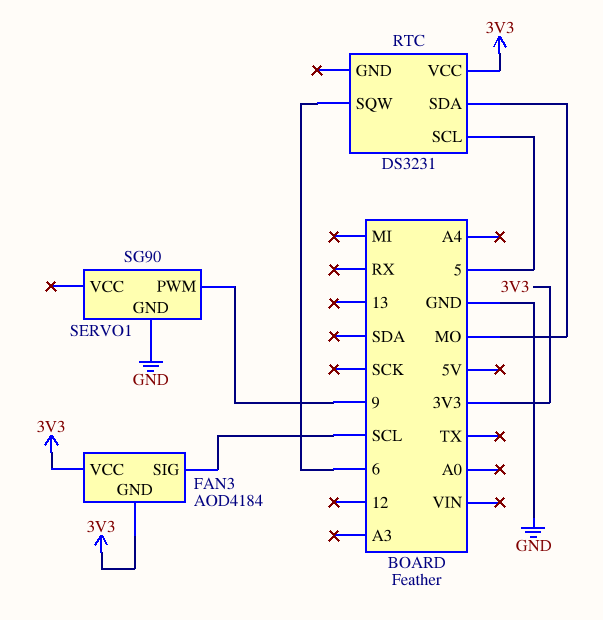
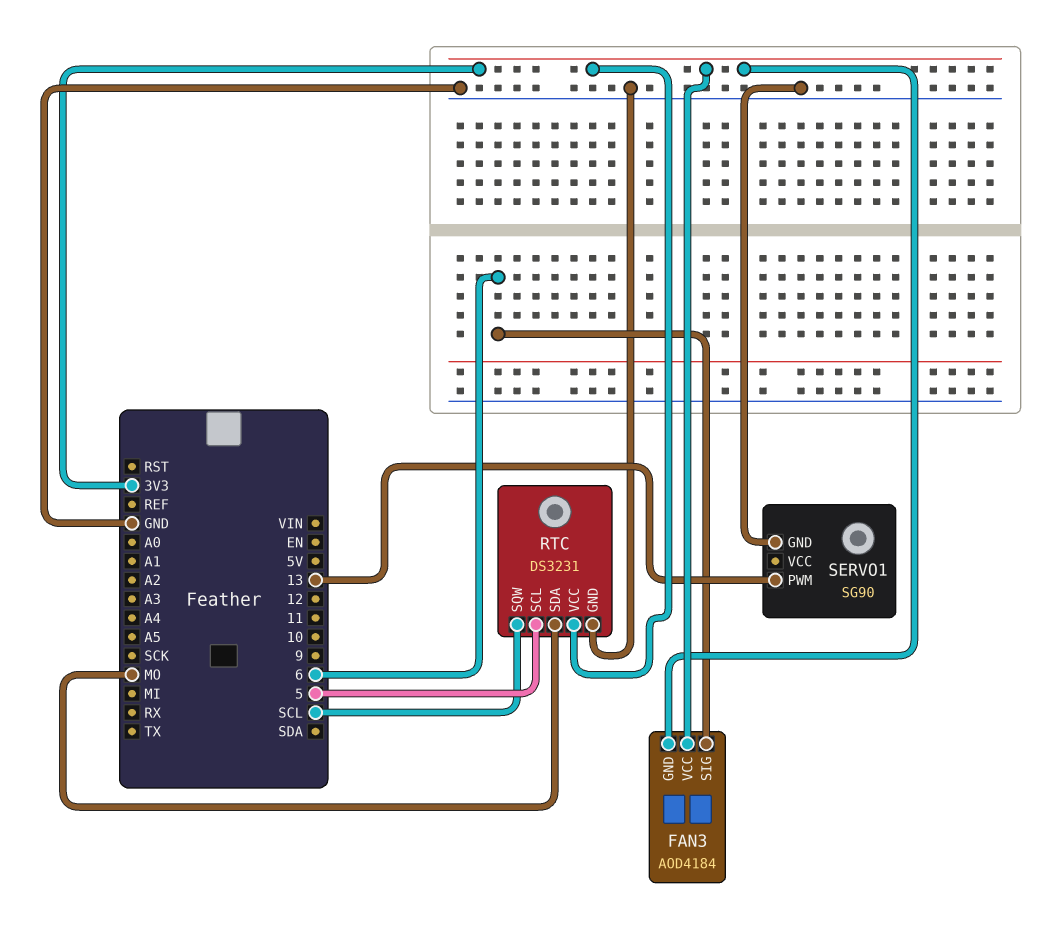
FAN3 pin SIG: SCL -> 6
RTC pin GND: none -> GND
RTC pin SQW: 6 -> SCL
SERVO1 pin PWM: 9 -> 13

